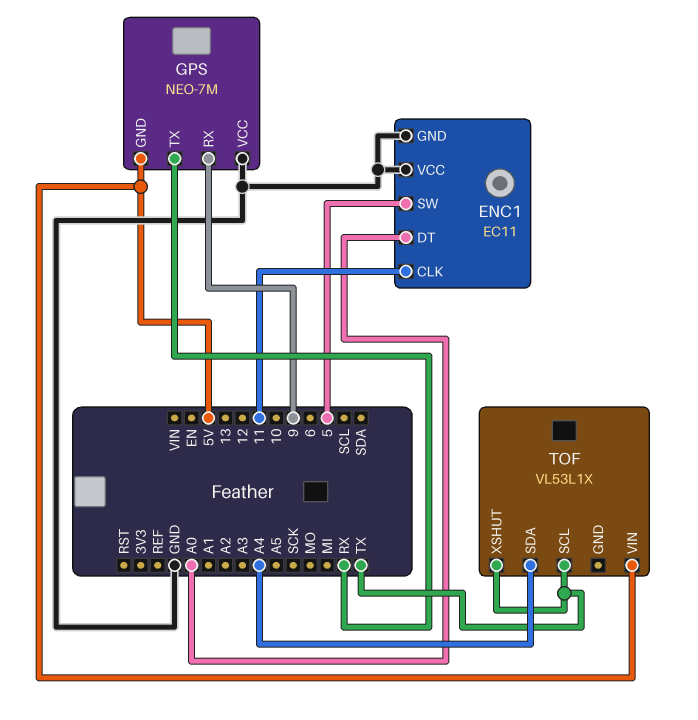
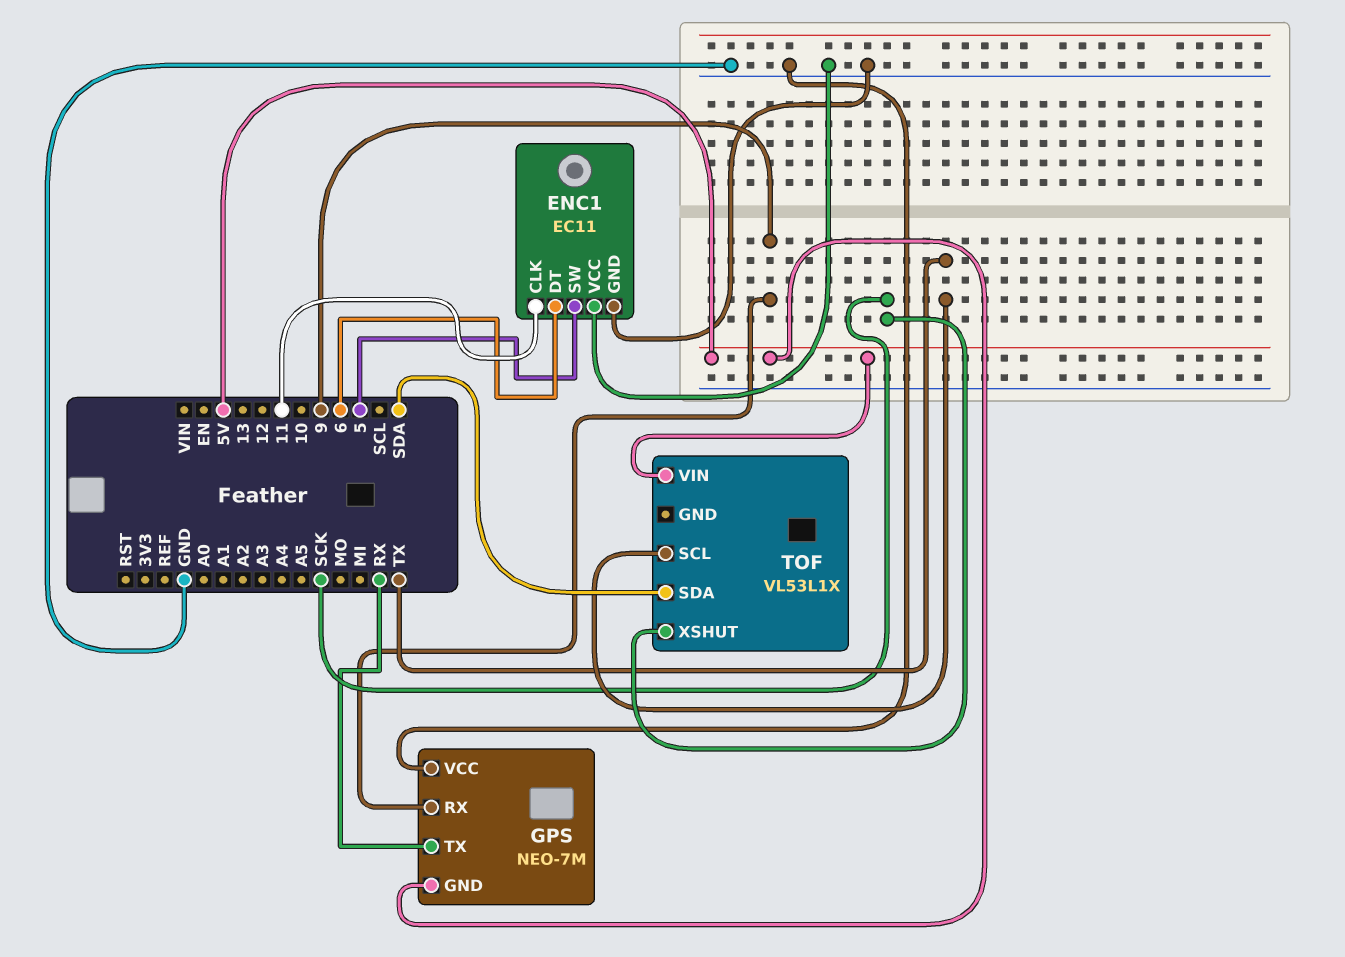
ENC1 pin DT: A0 -> 6
TOF pin SDA: A4 -> SDA
TOF pin XSHUT: TX -> SCK

